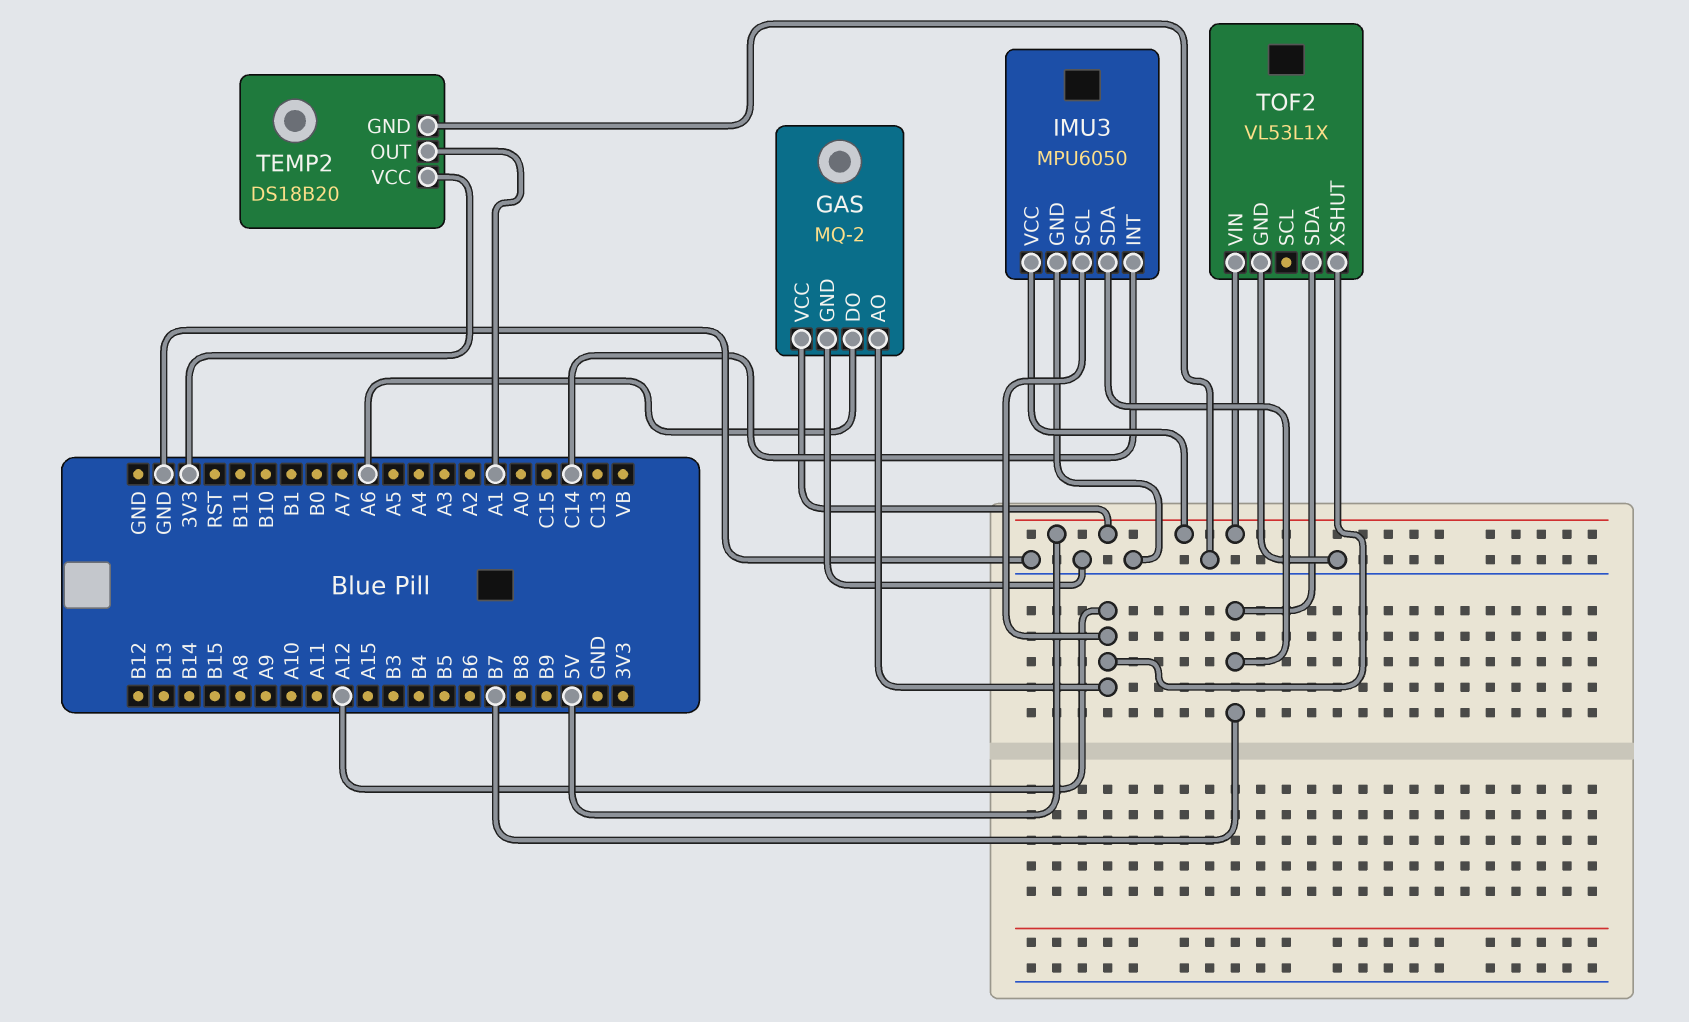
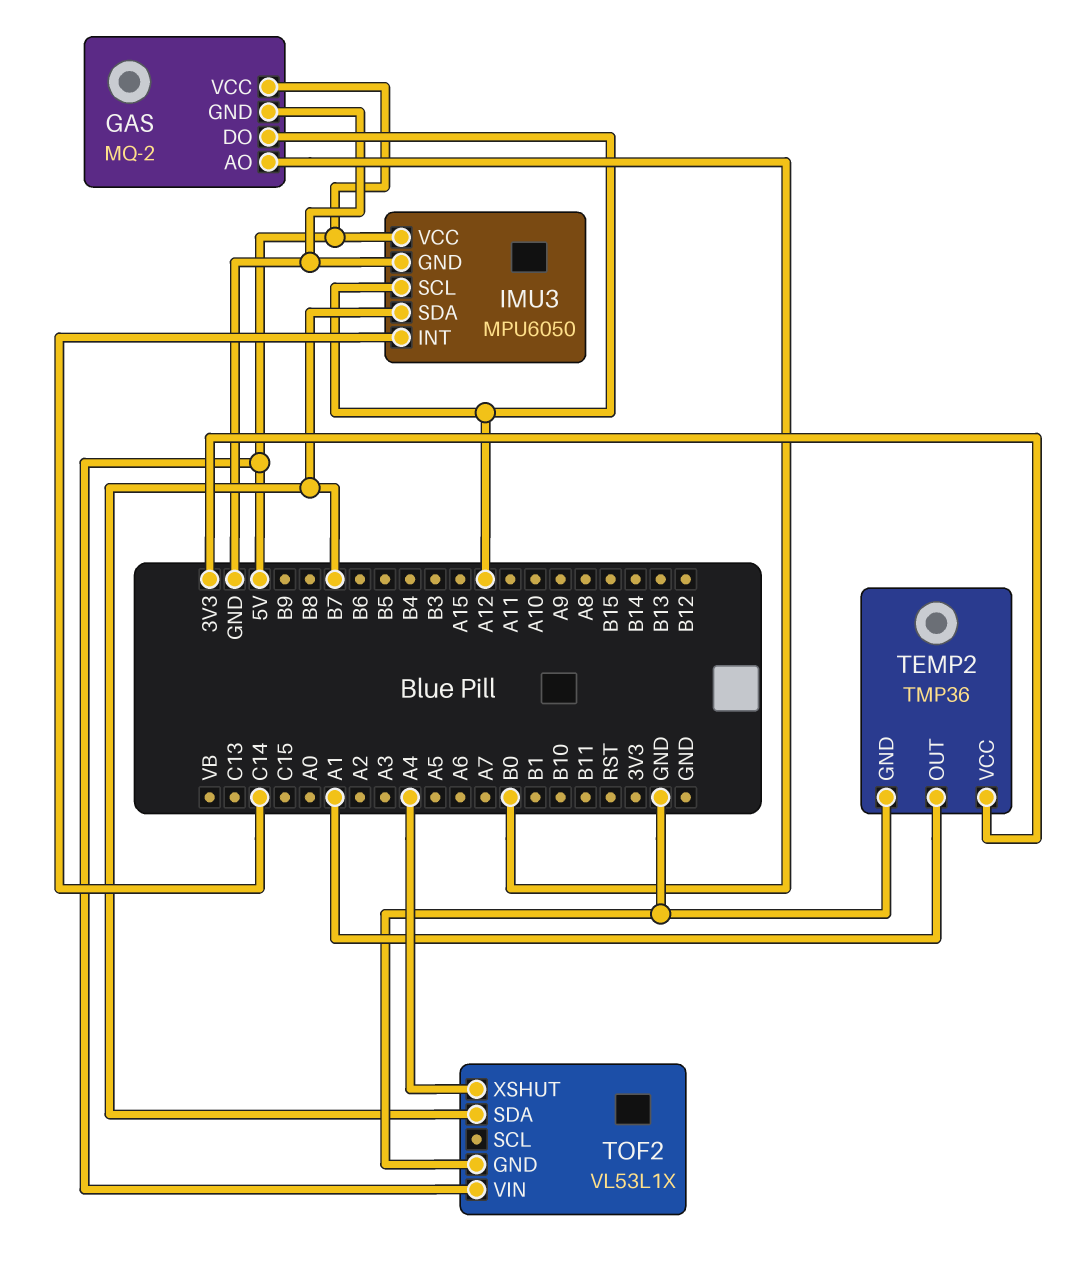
GAS pin AO: A12 -> B0
GAS pin DO: A6 -> A12
TEMP2: DS18B20 -> TMP36
TOF2 pin XSHUT: A12 -> A4

